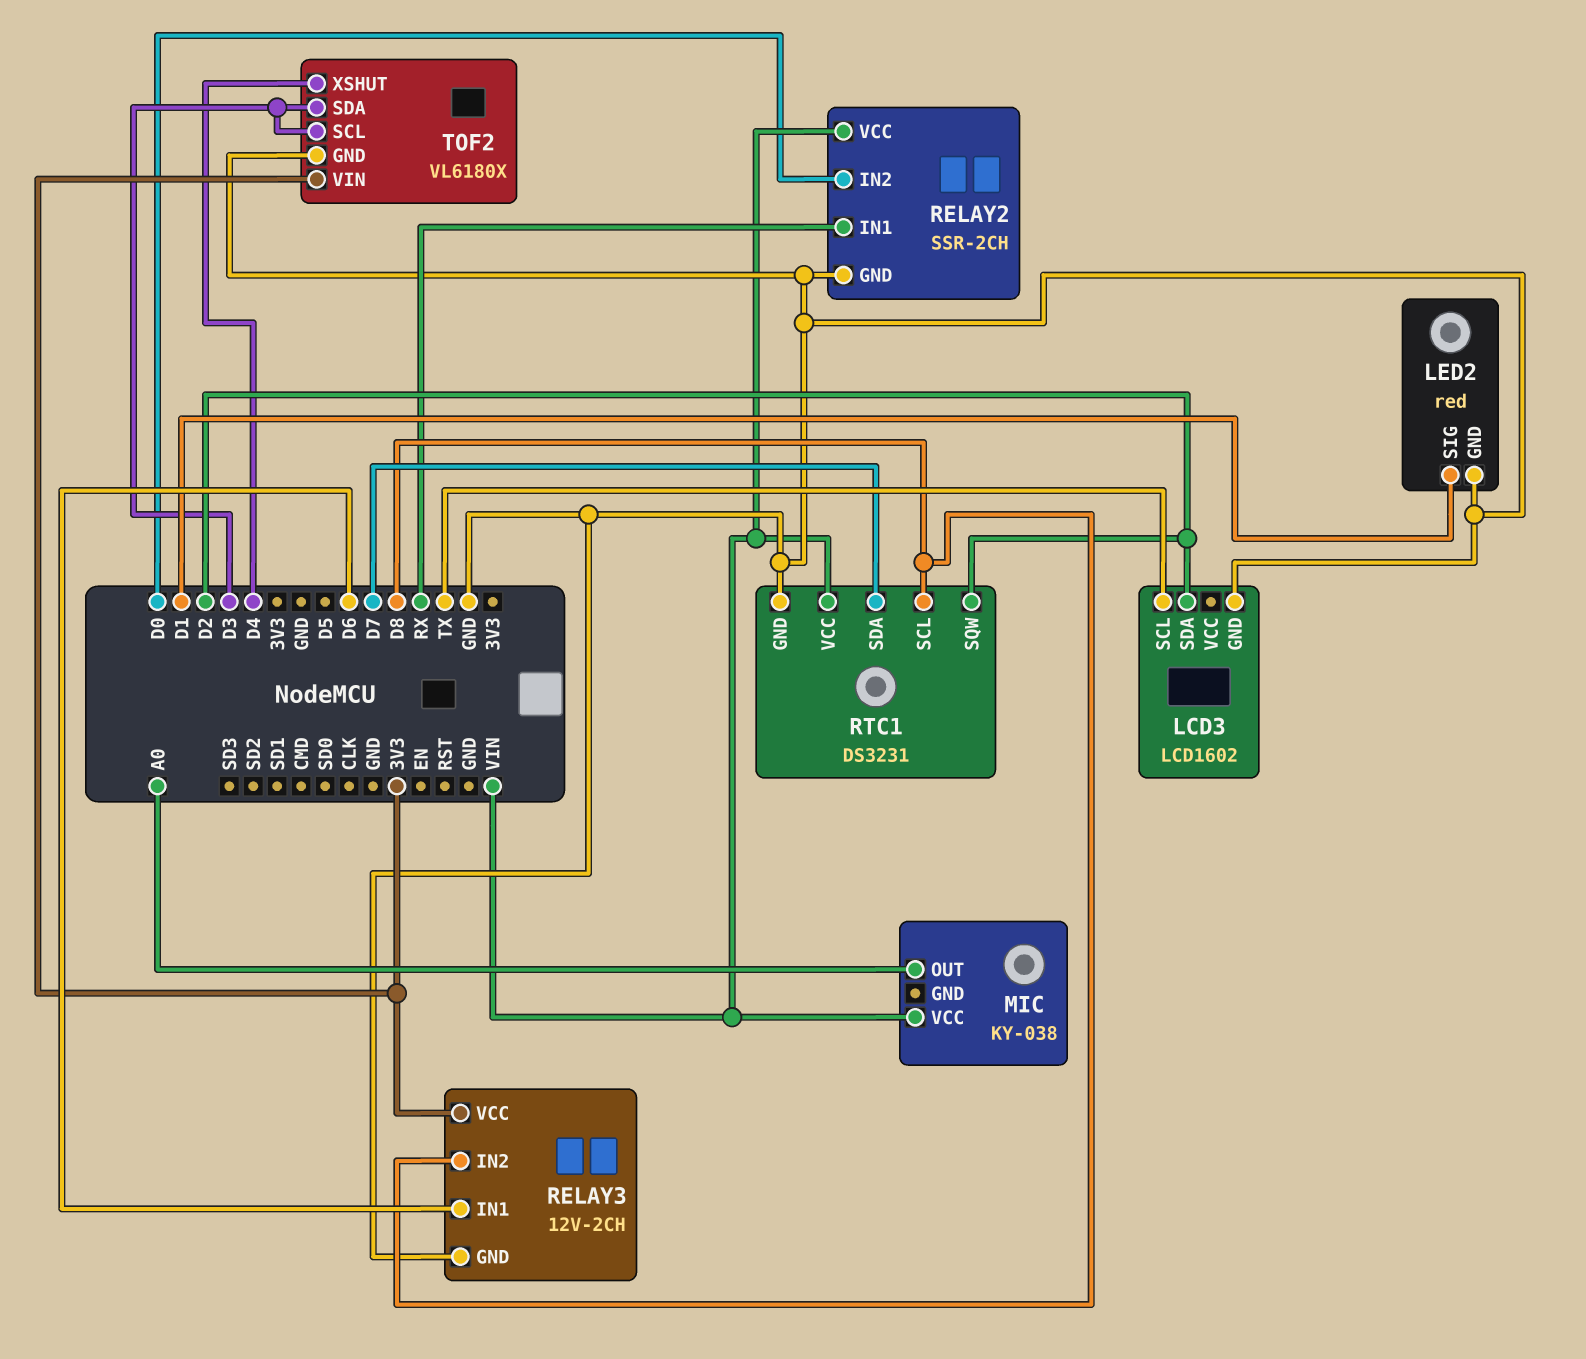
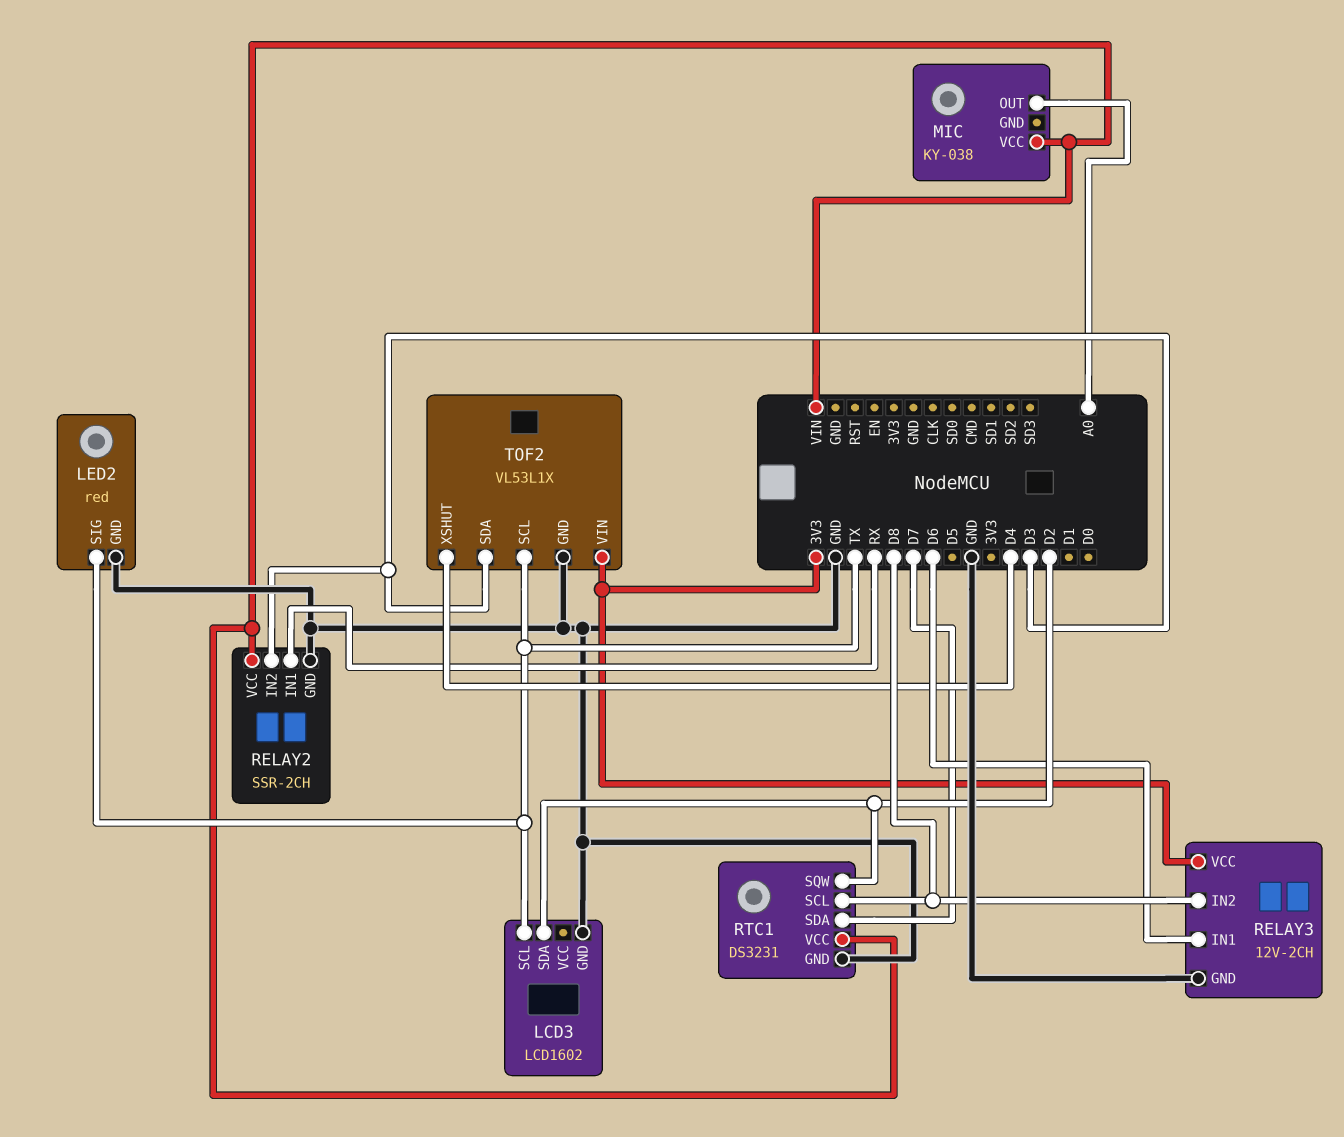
LED2 pin SIG: D1 -> TX
RELAY2 pin IN2: D0 -> D3
TOF2: VL6180X -> VL53L1X
TOF2 pin SCL: D3 -> TX

